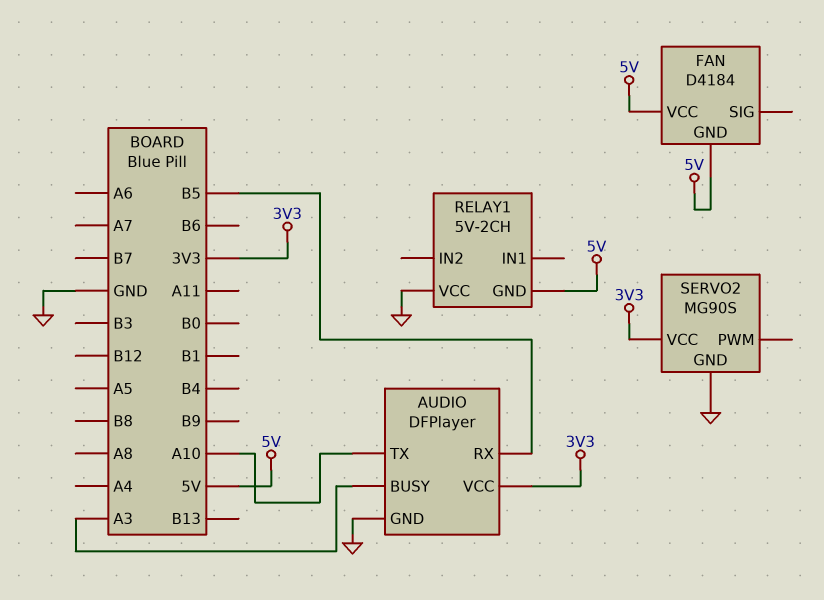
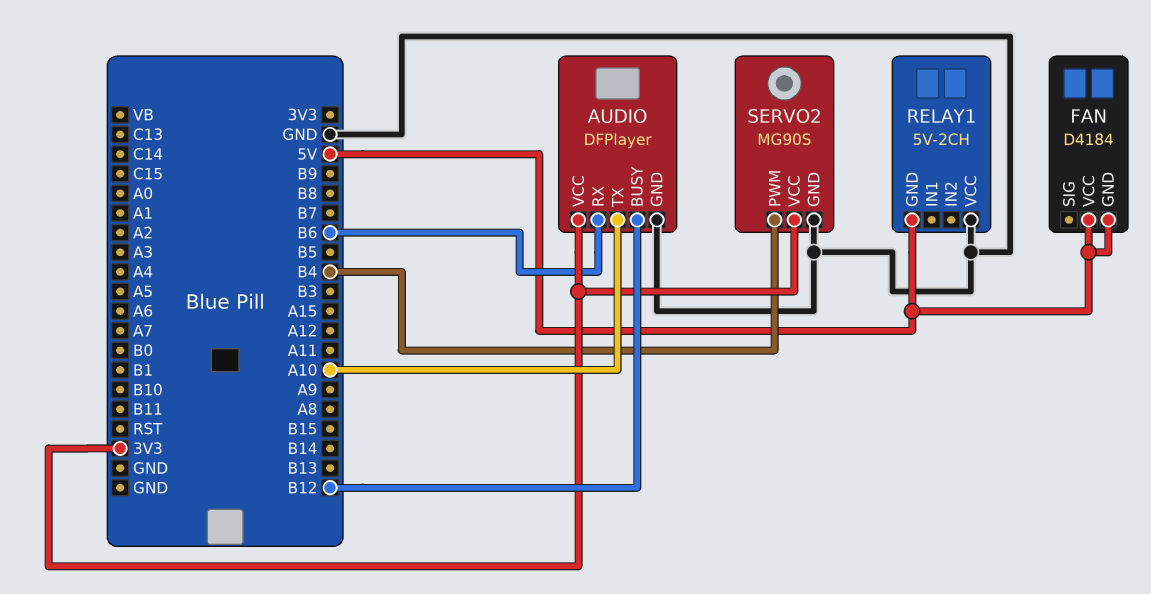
AUDIO pin BUSY: A3 -> B12
AUDIO pin RX: B5 -> B6
SERVO2 pin PWM: none -> B4

